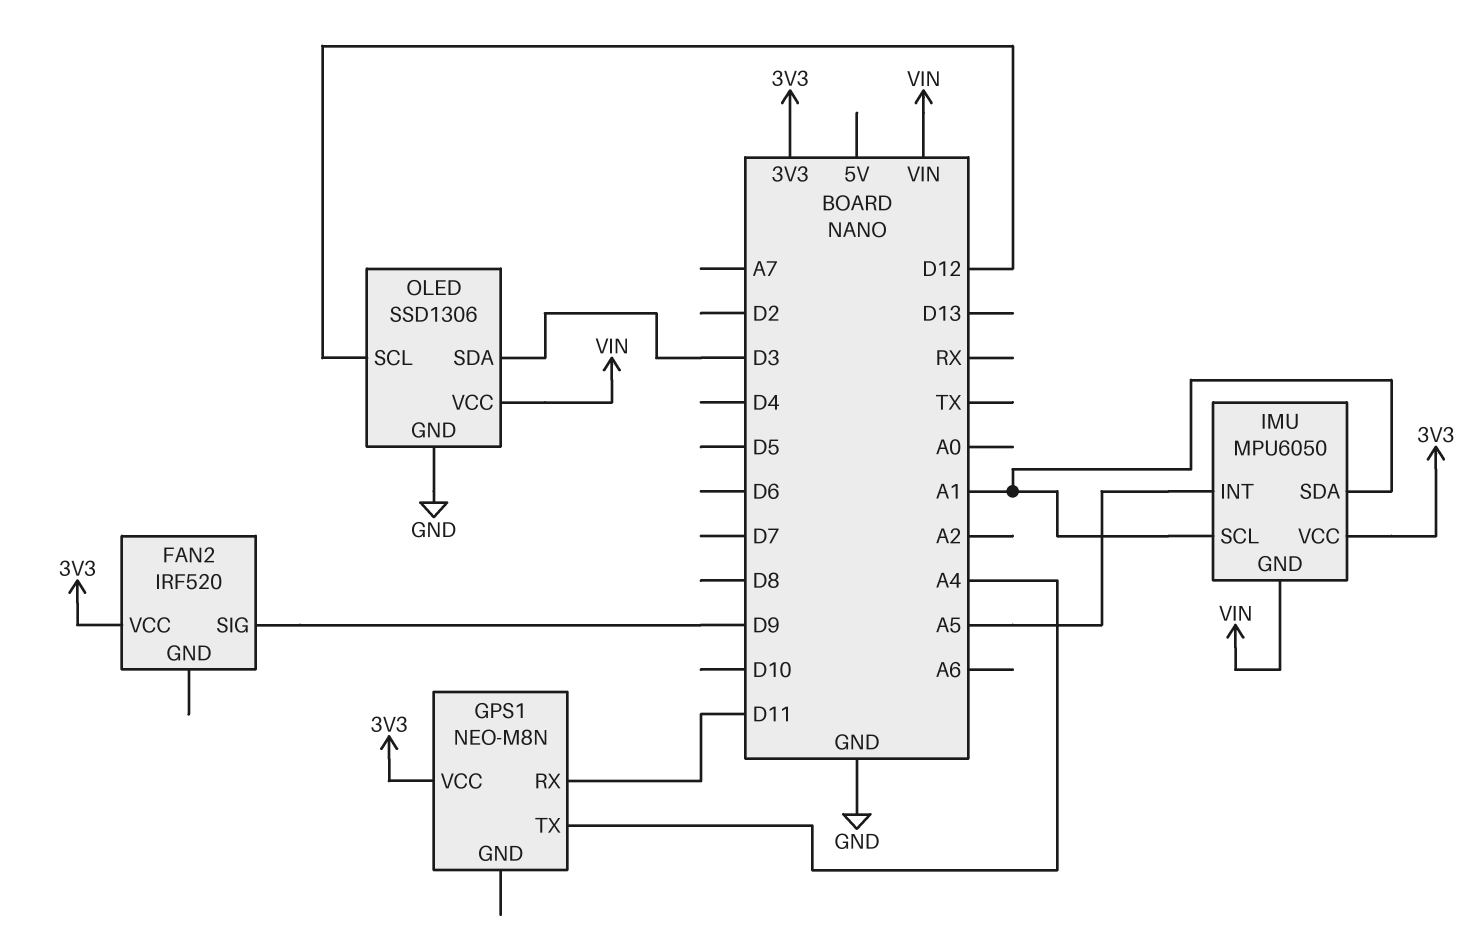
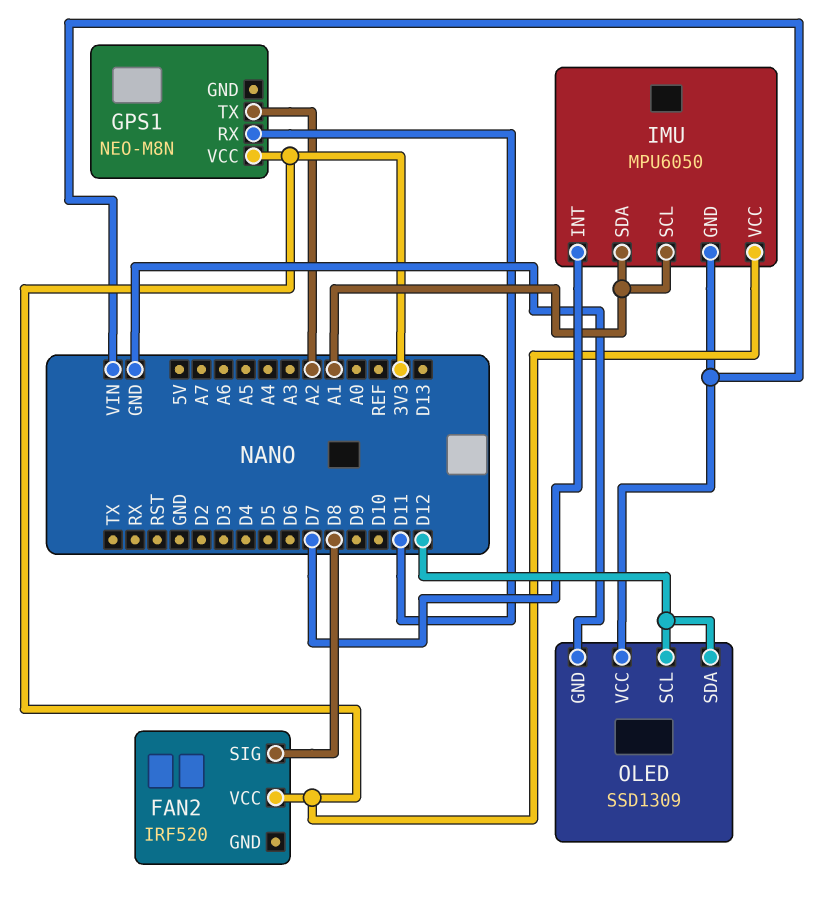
FAN2 pin SIG: D9 -> D8
GPS1 pin TX: A4 -> A2
IMU pin INT: A5 -> D7
OLED: SSD1306 -> SSD1309
OLED pin SDA: D3 -> D12

